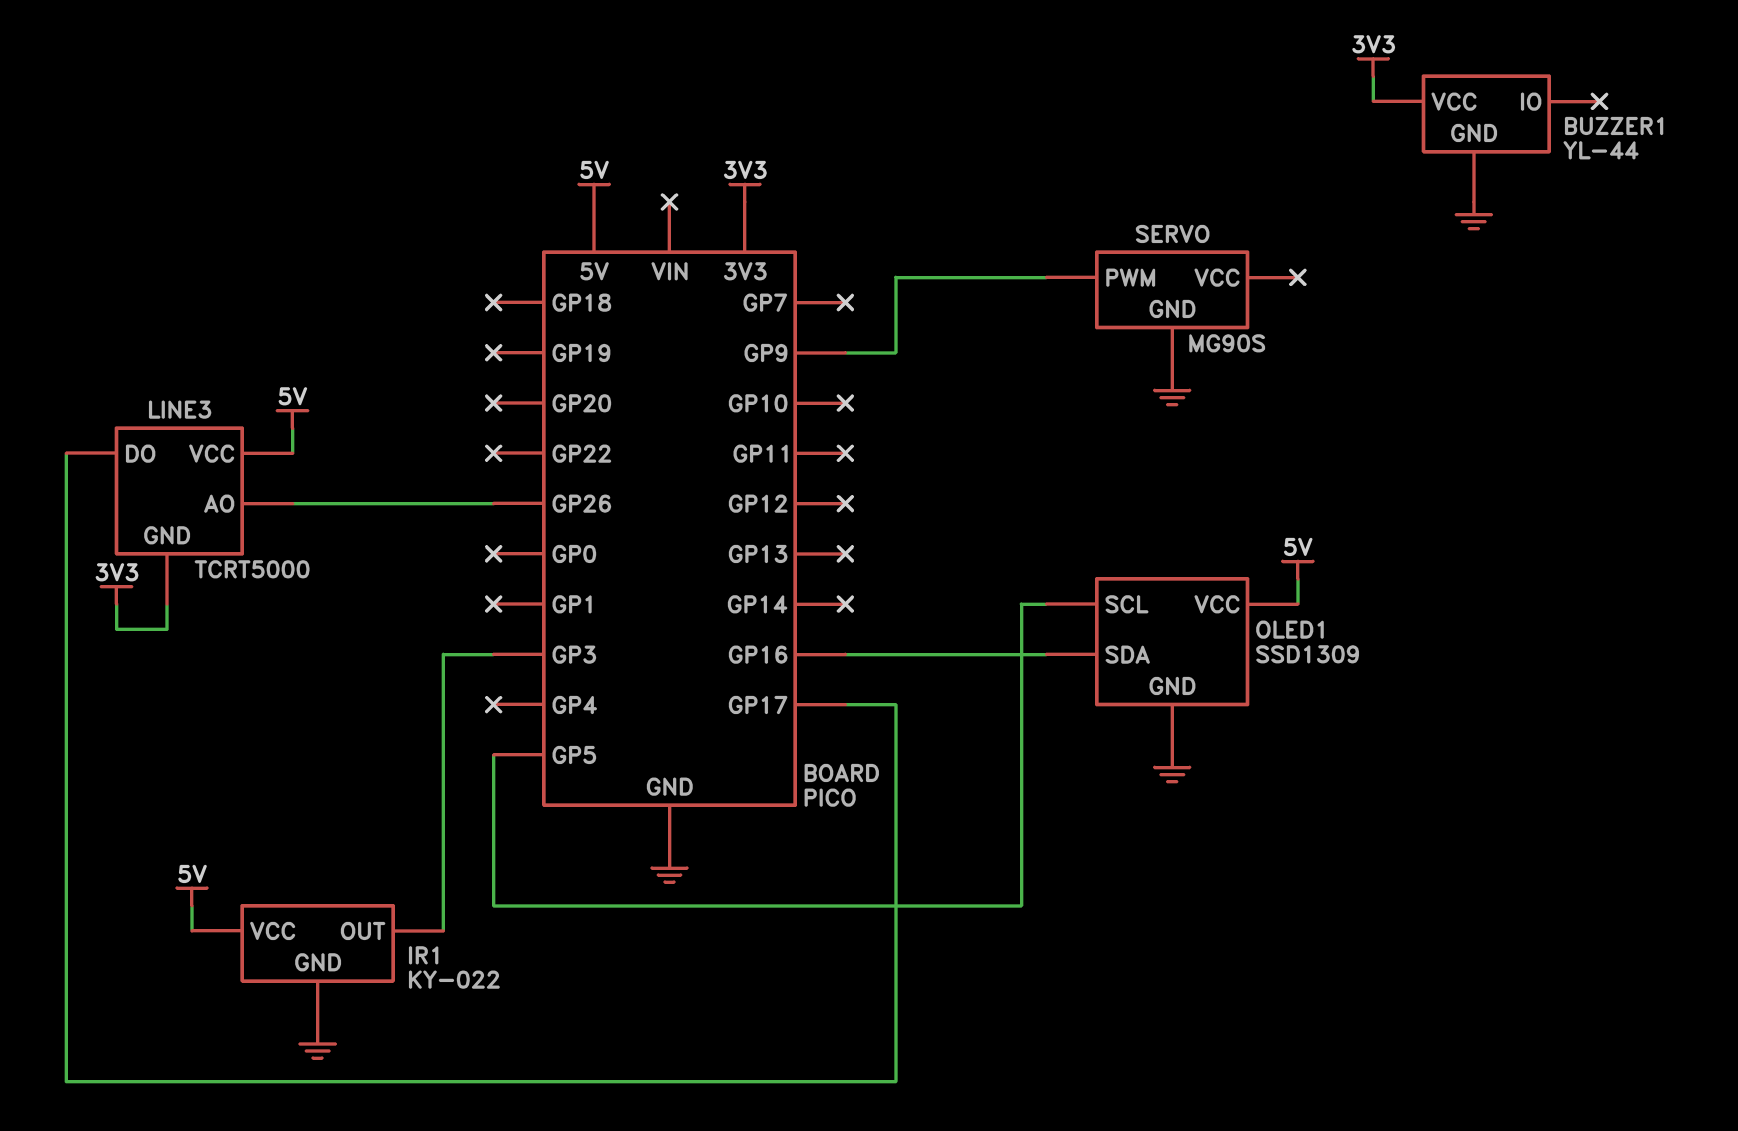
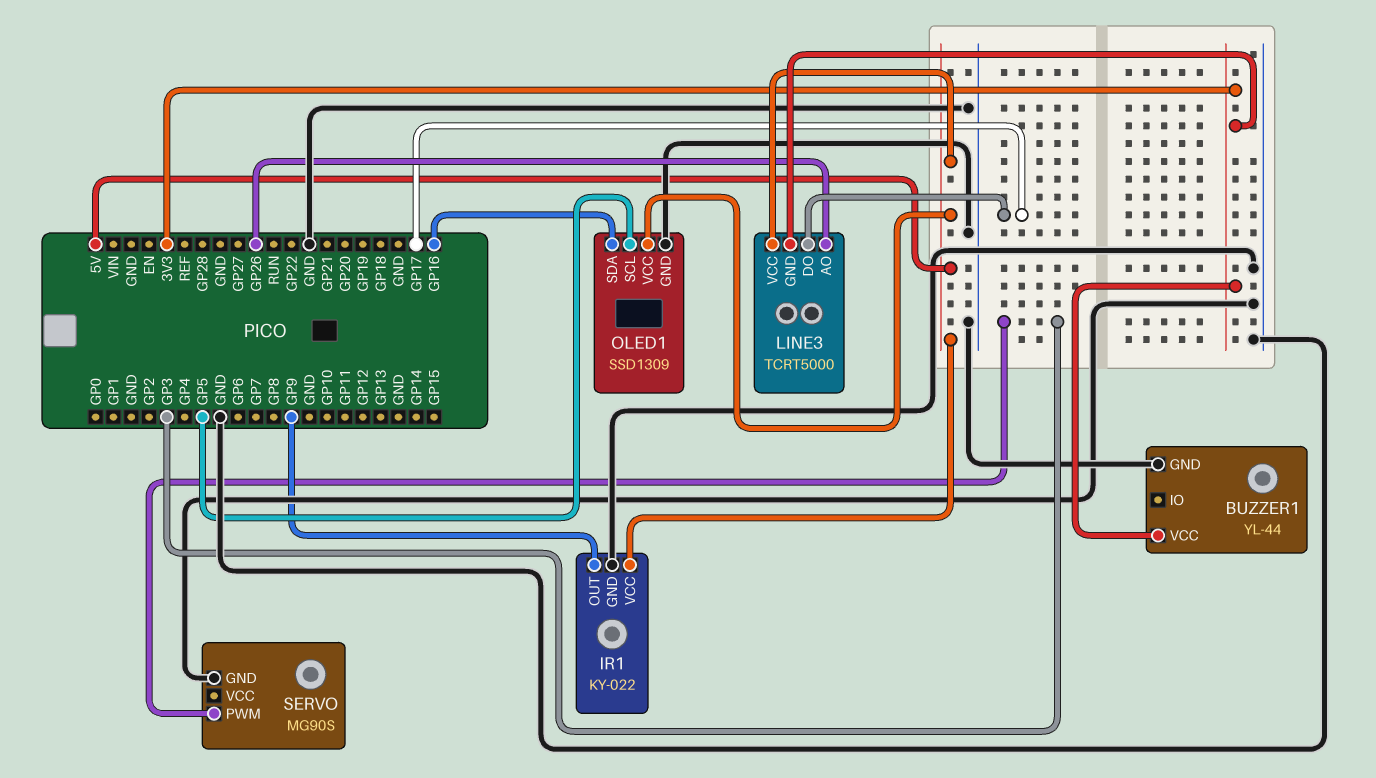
IR1 pin OUT: GP3 -> GP9
SERVO pin PWM: GP9 -> GP3

